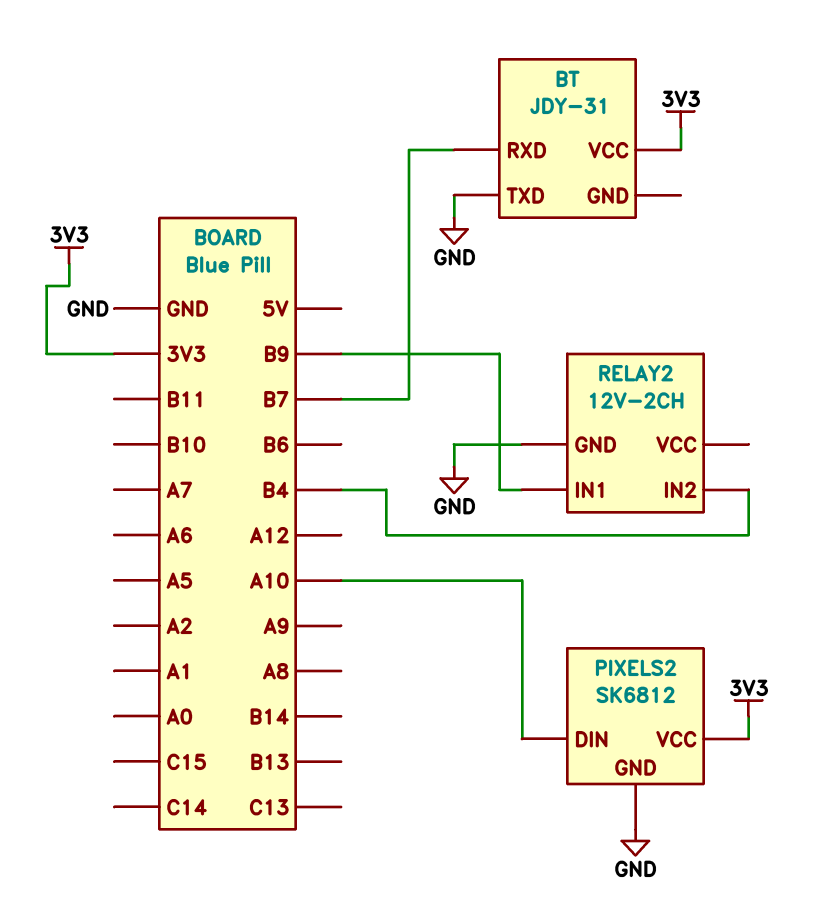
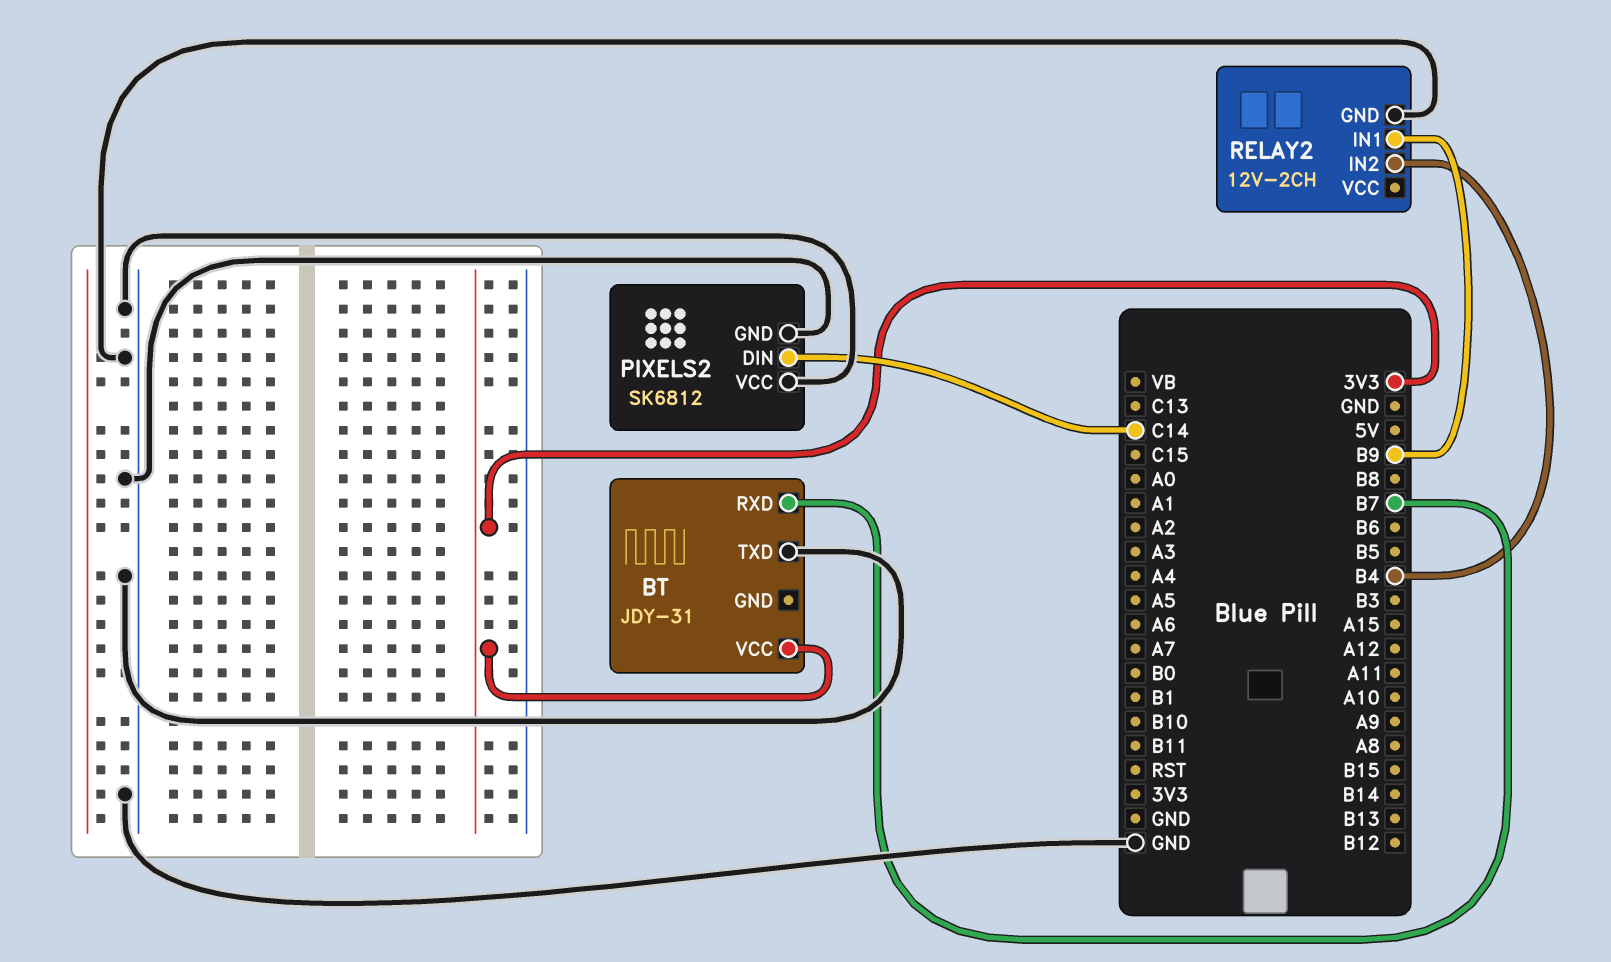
PIXELS2 pin DIN: A10 -> C14
PIXELS2 pin VCC: 3V3 -> GND

